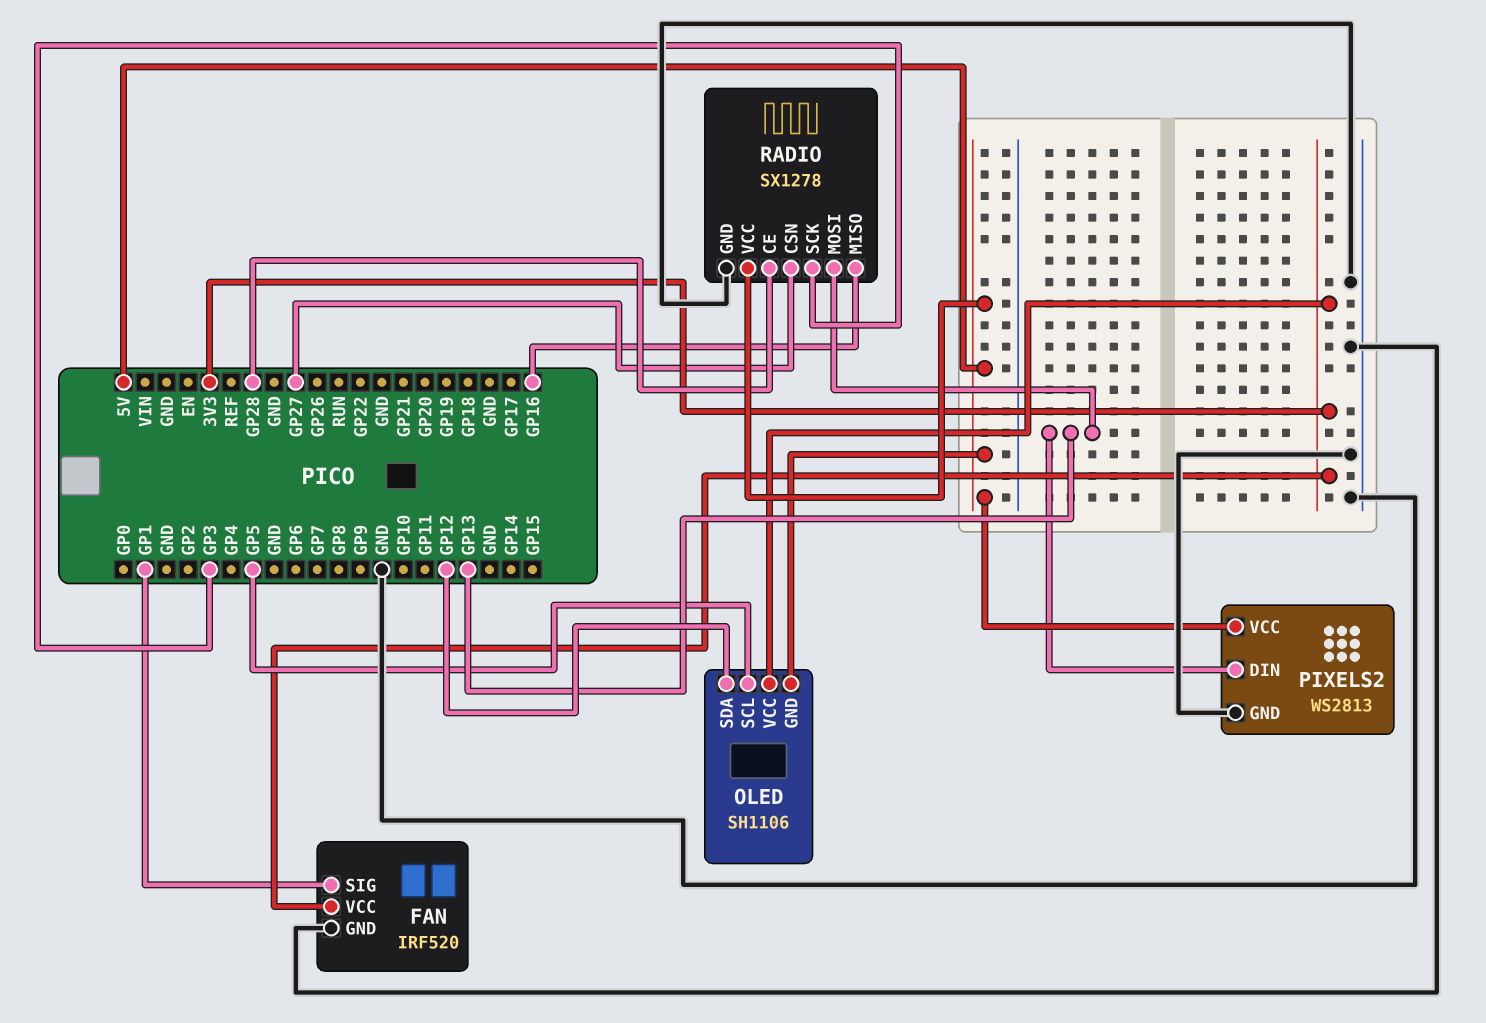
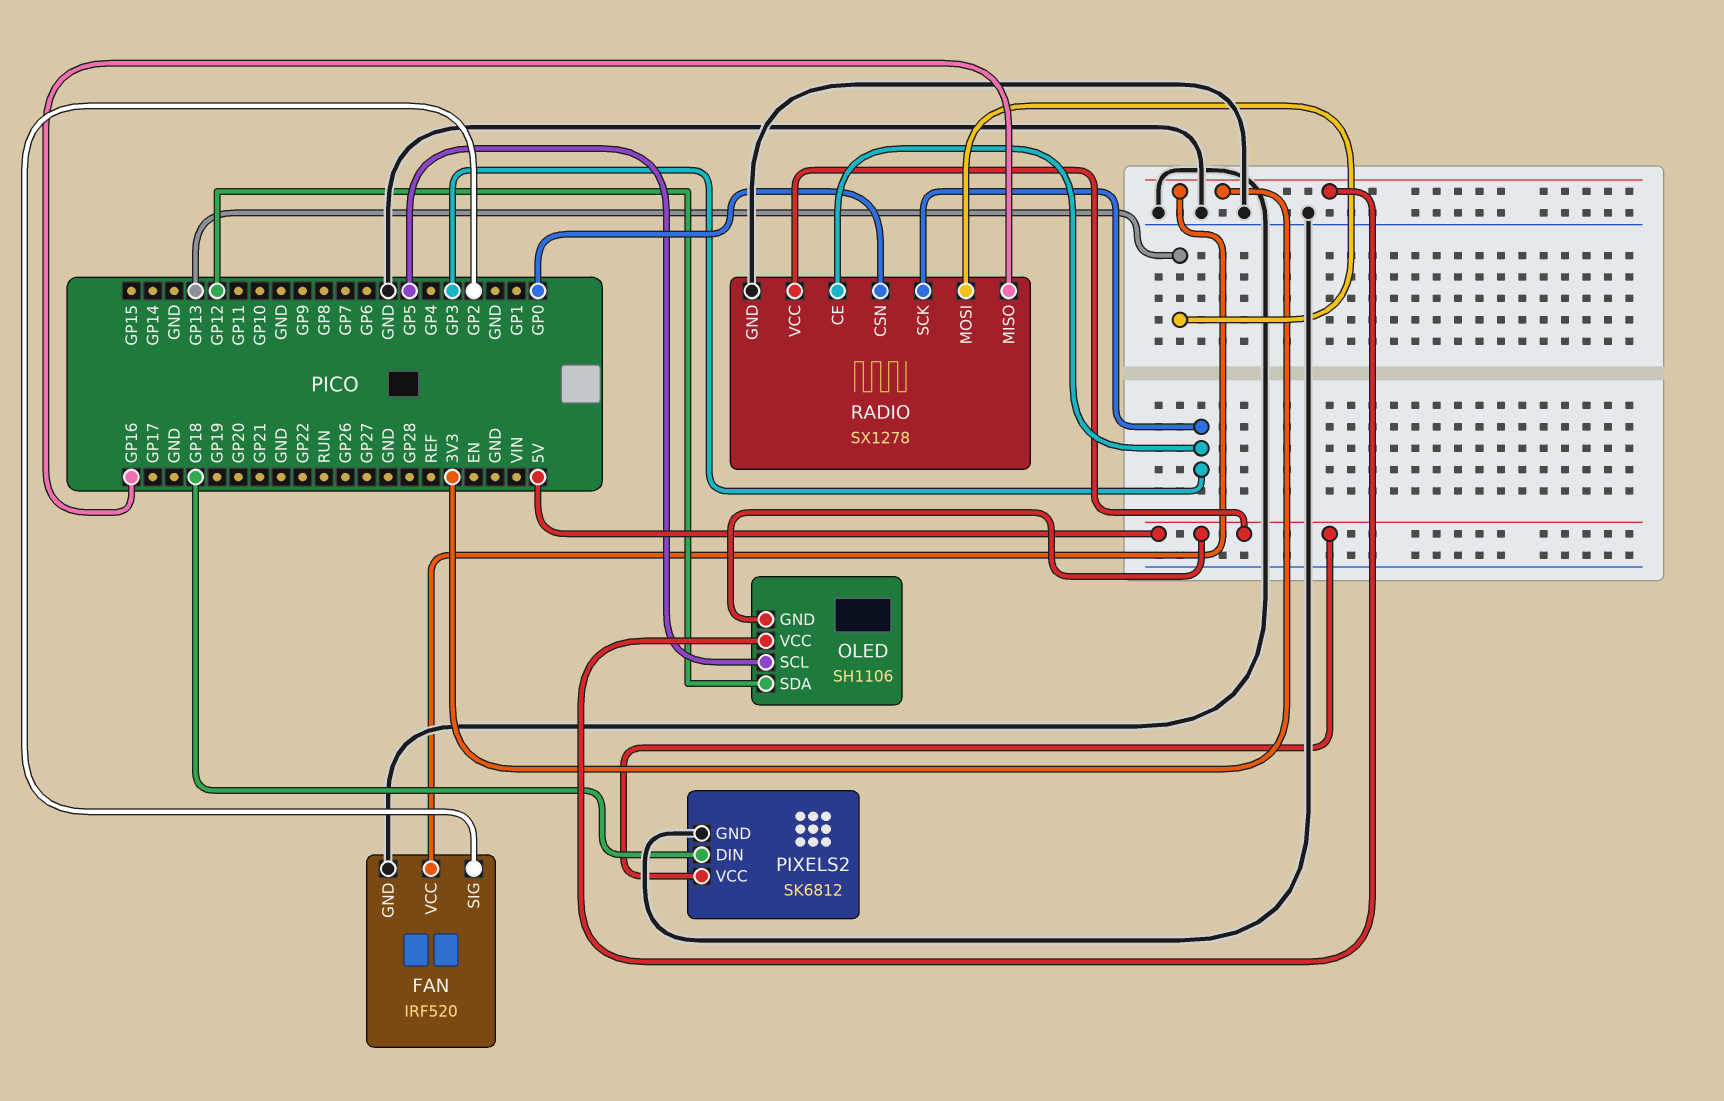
FAN pin SIG: GP1 -> GP2
PIXELS2: WS2813 -> SK6812
PIXELS2 pin DIN: GP13 -> GP18
RADIO pin CE: GP28 -> GP3
RADIO pin CSN: GP27 -> GP0

